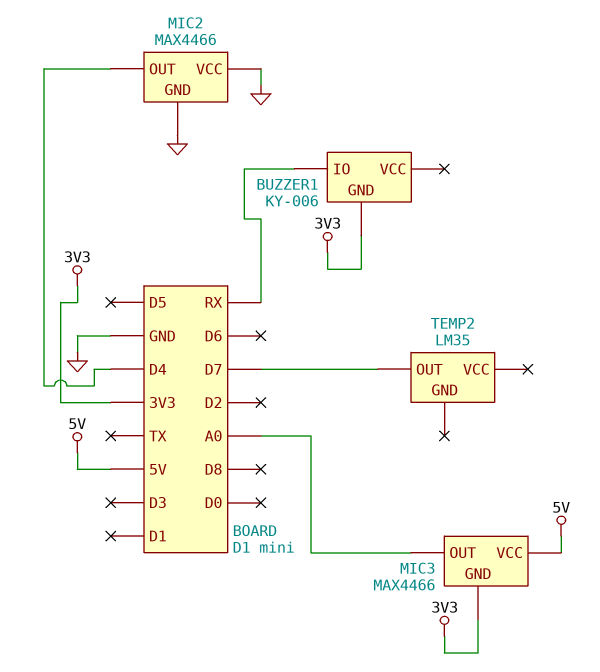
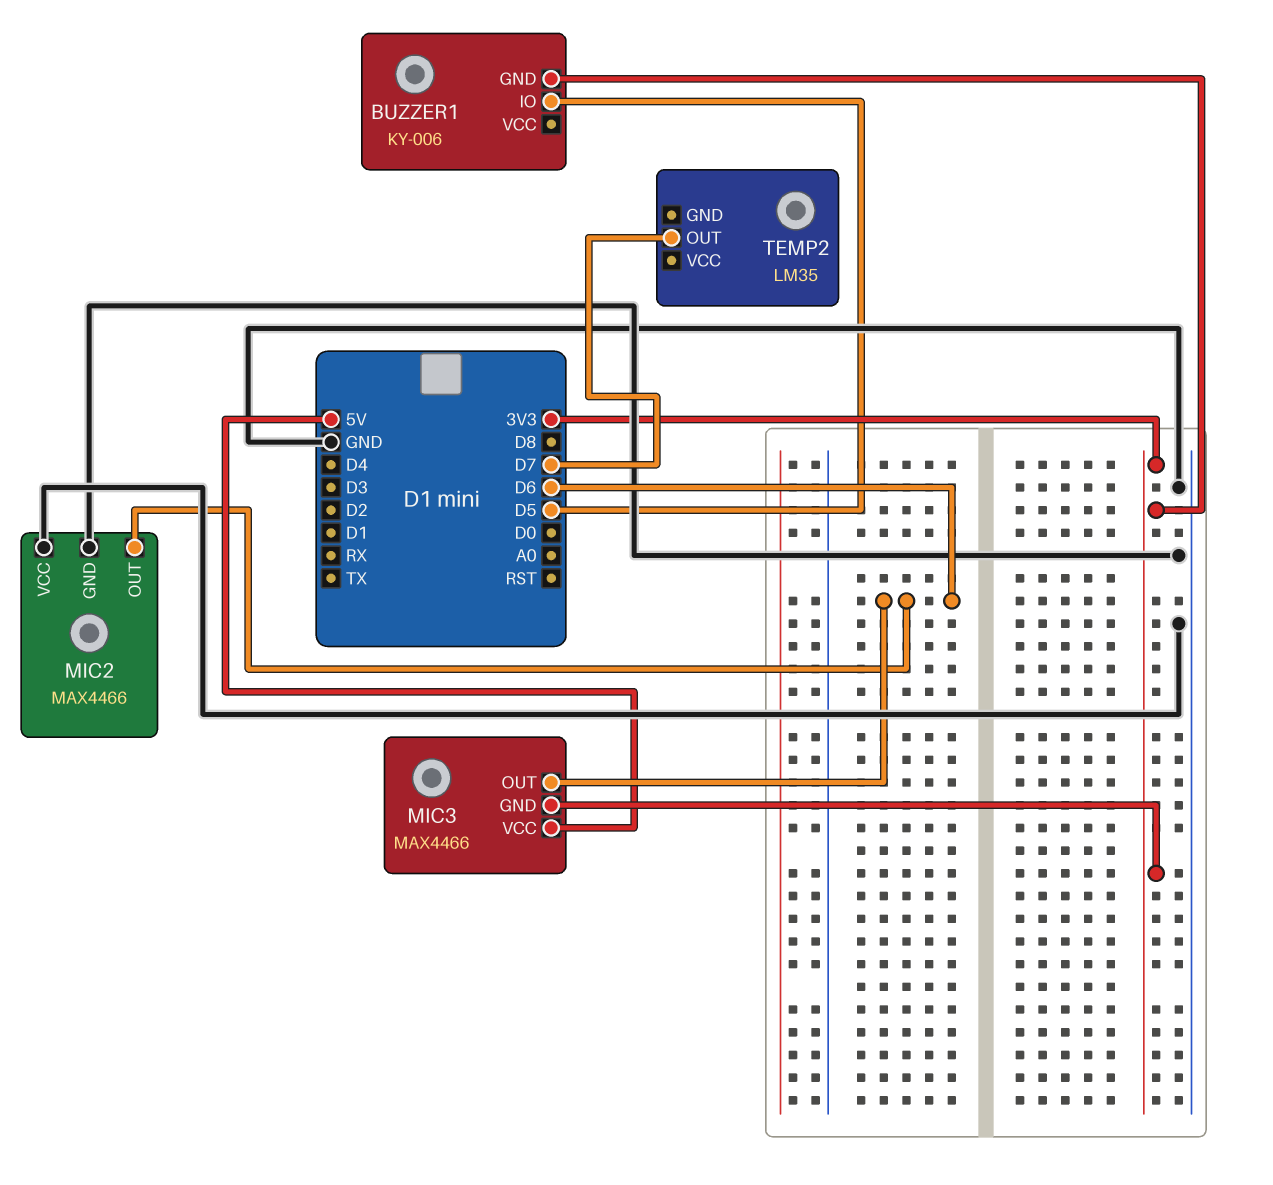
BUZZER1 pin IO: RX -> D5
MIC2 pin OUT: D4 -> D6
MIC3 pin OUT: A0 -> D6

